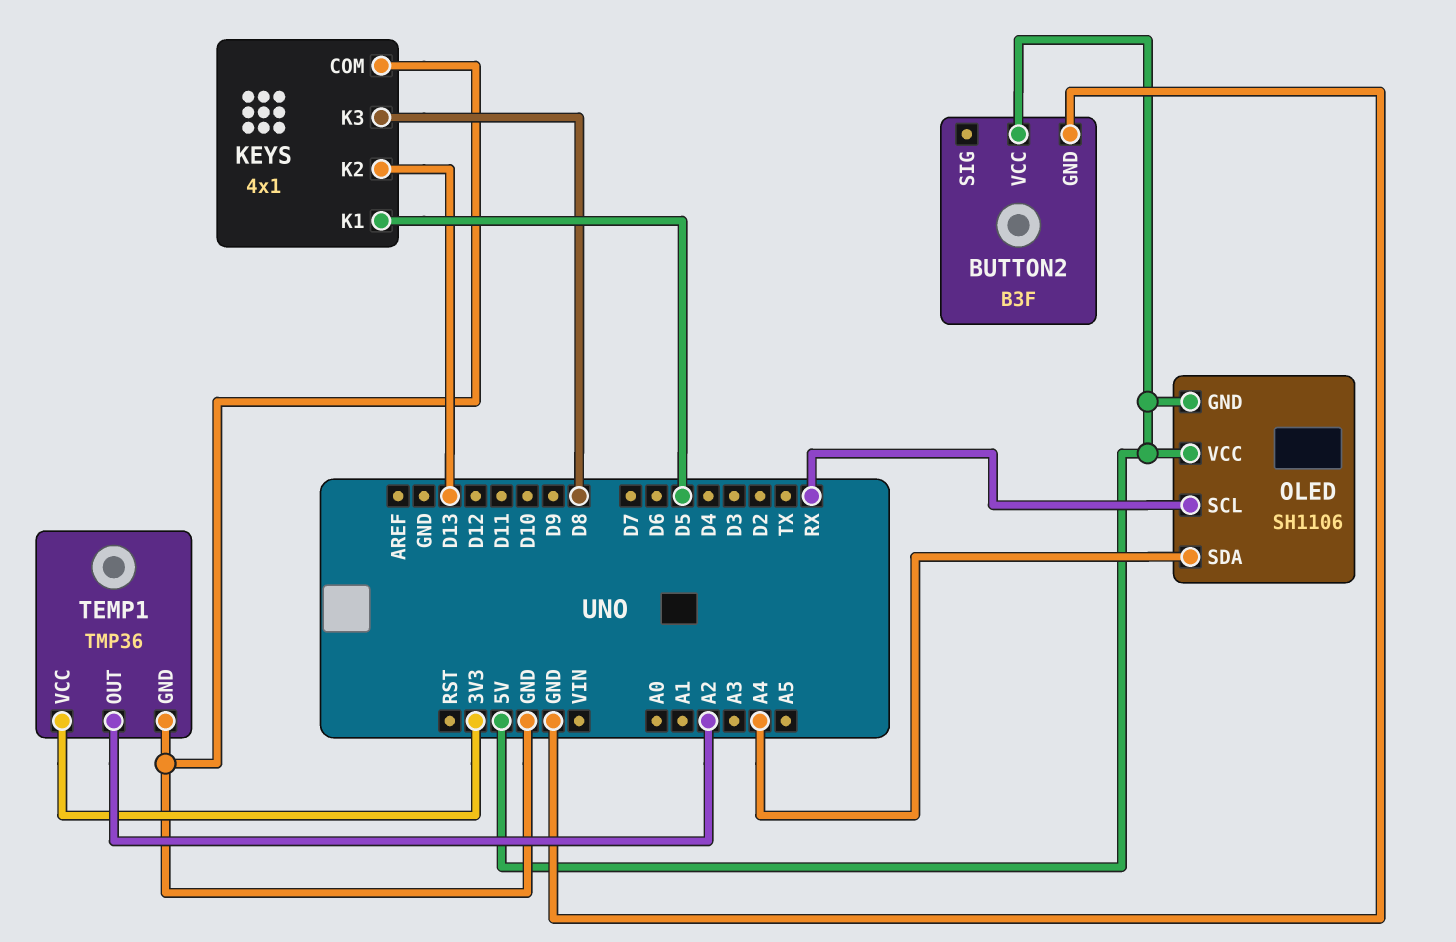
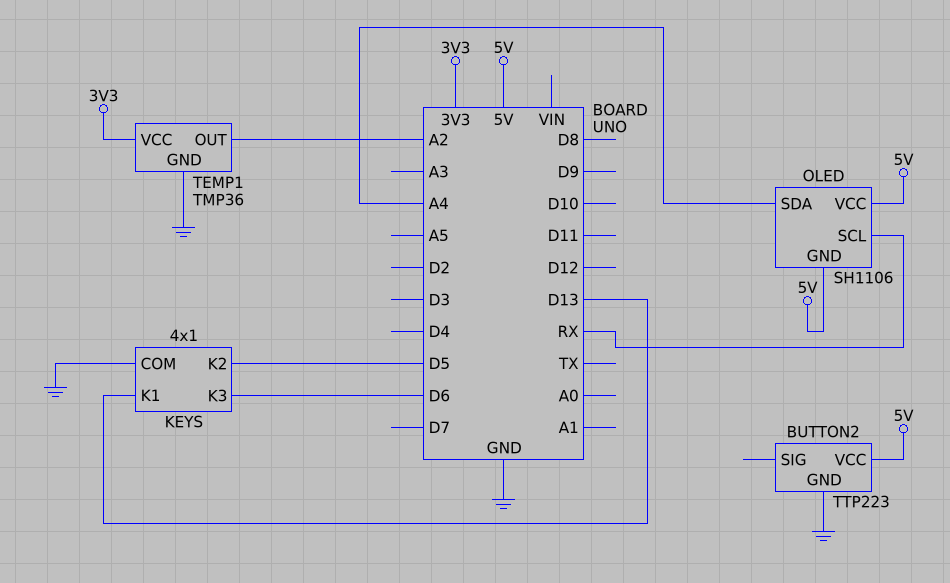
BUTTON2: B3F -> TTP223
KEYS pin K1: D5 -> D13
KEYS pin K2: D13 -> D5
KEYS pin K3: D8 -> D6

